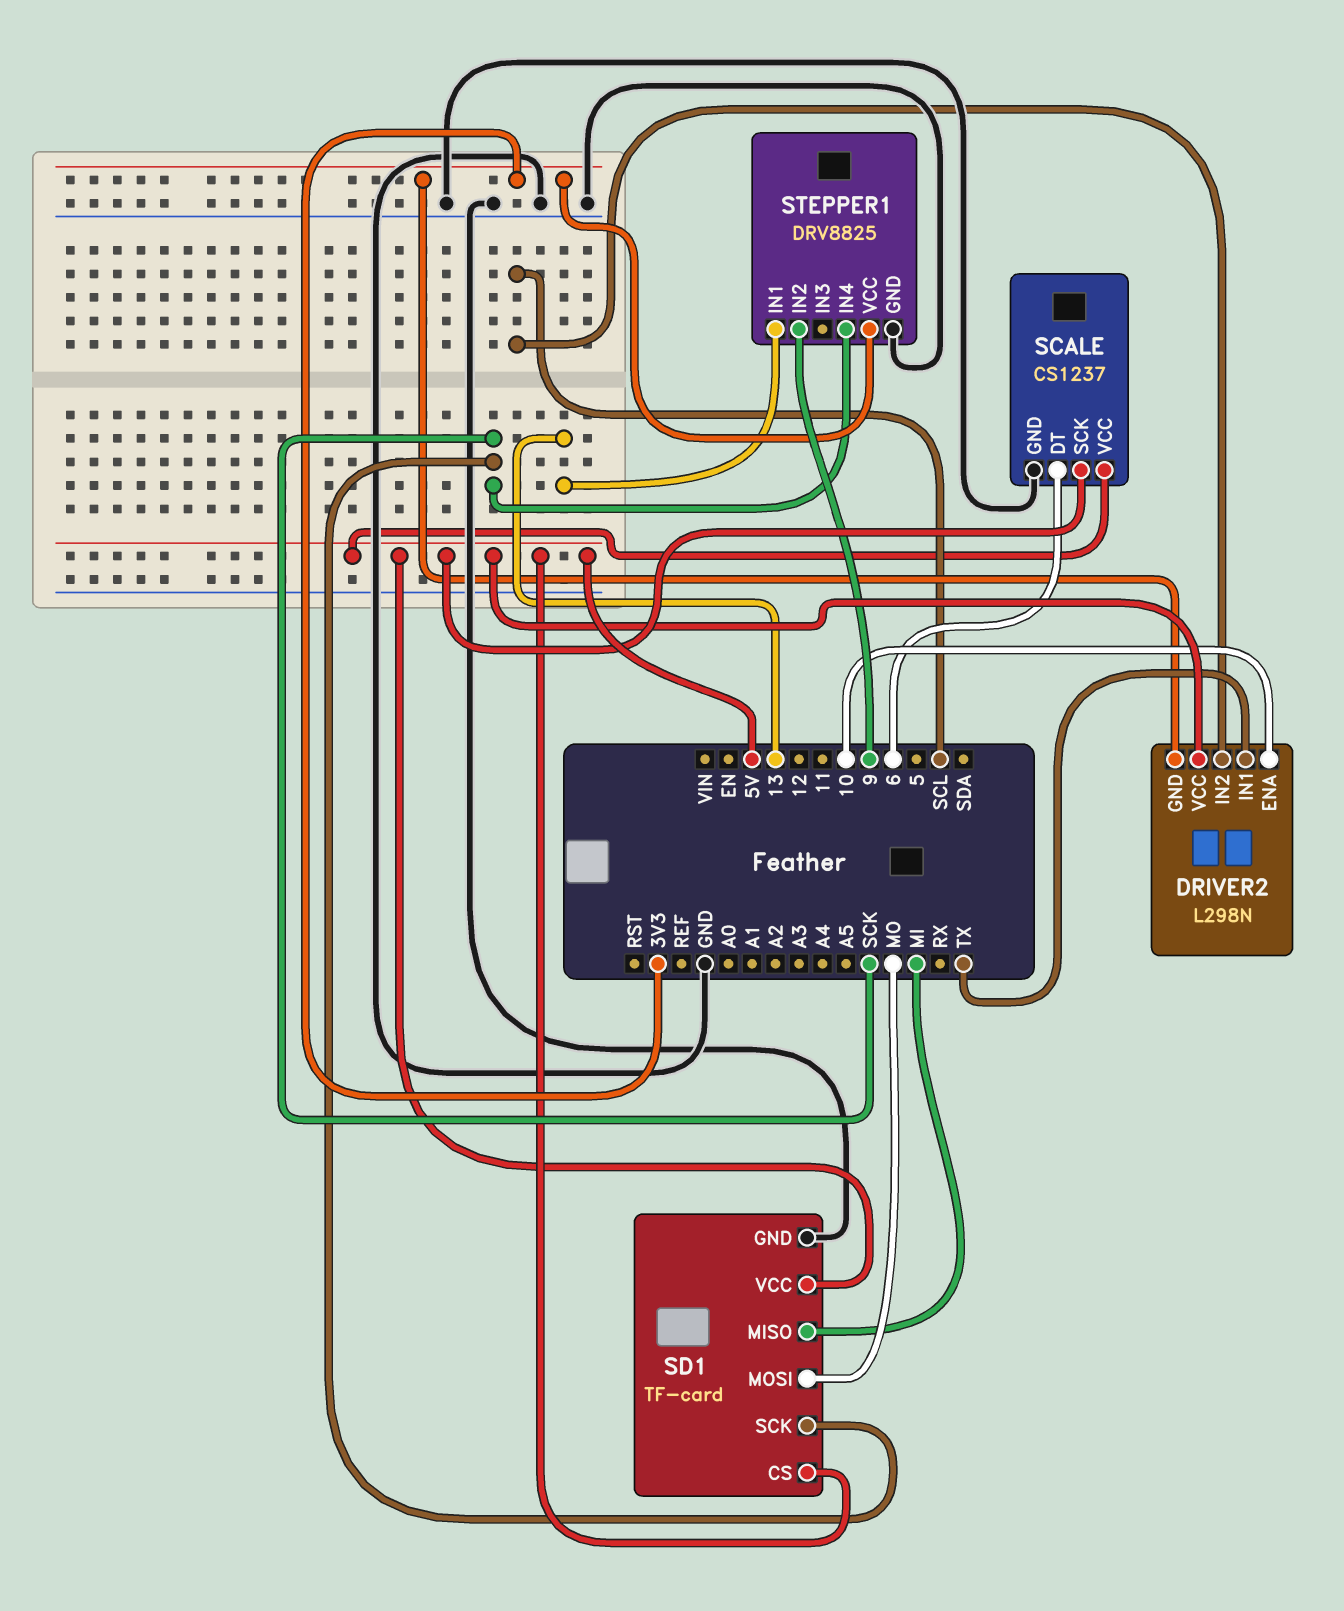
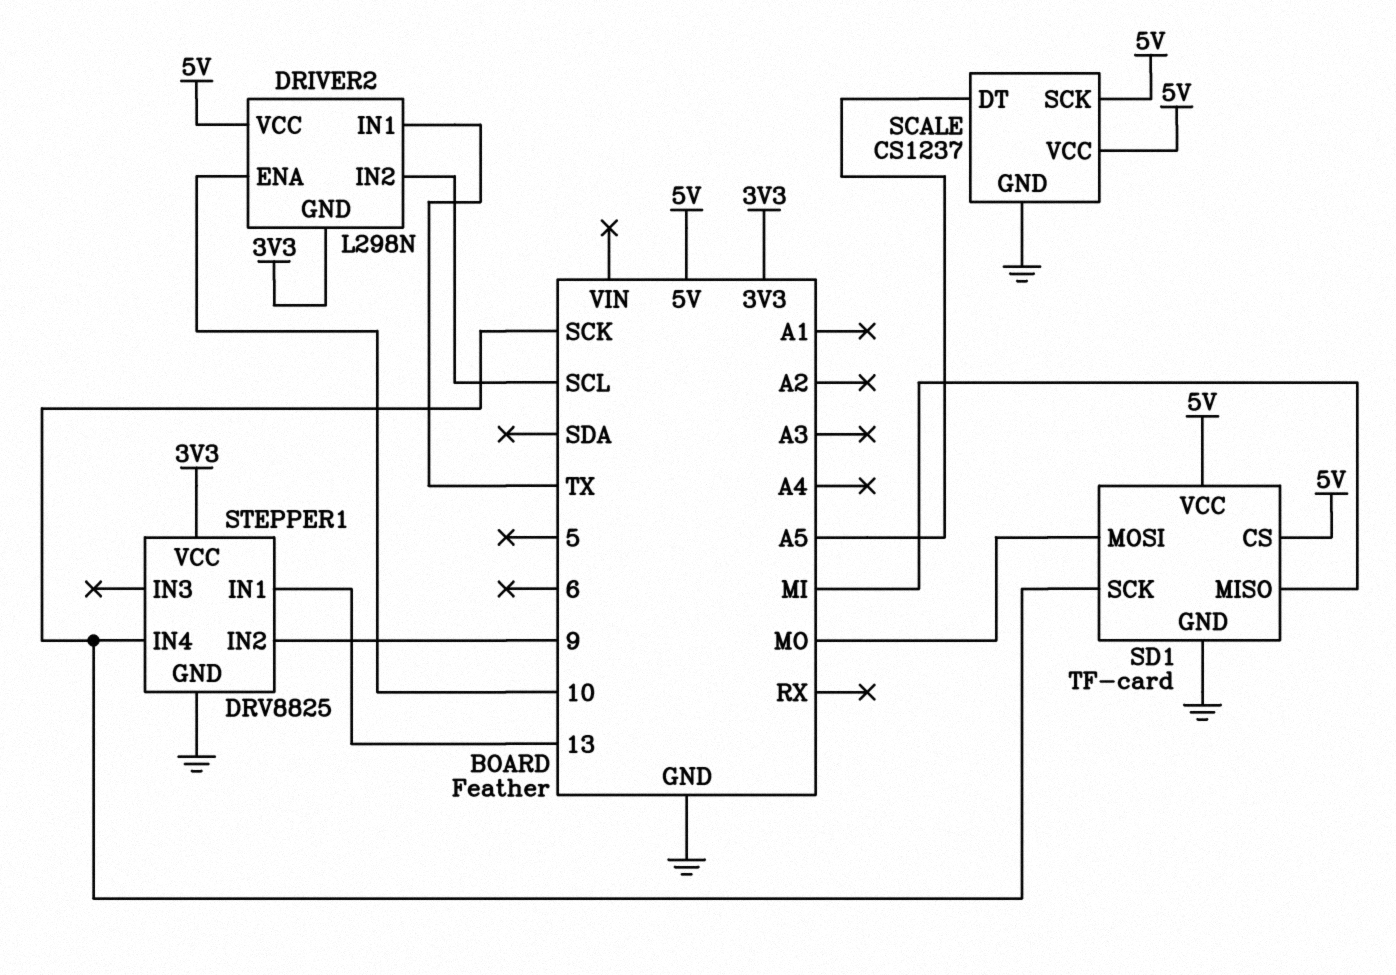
SCALE pin DT: 6 -> A5

